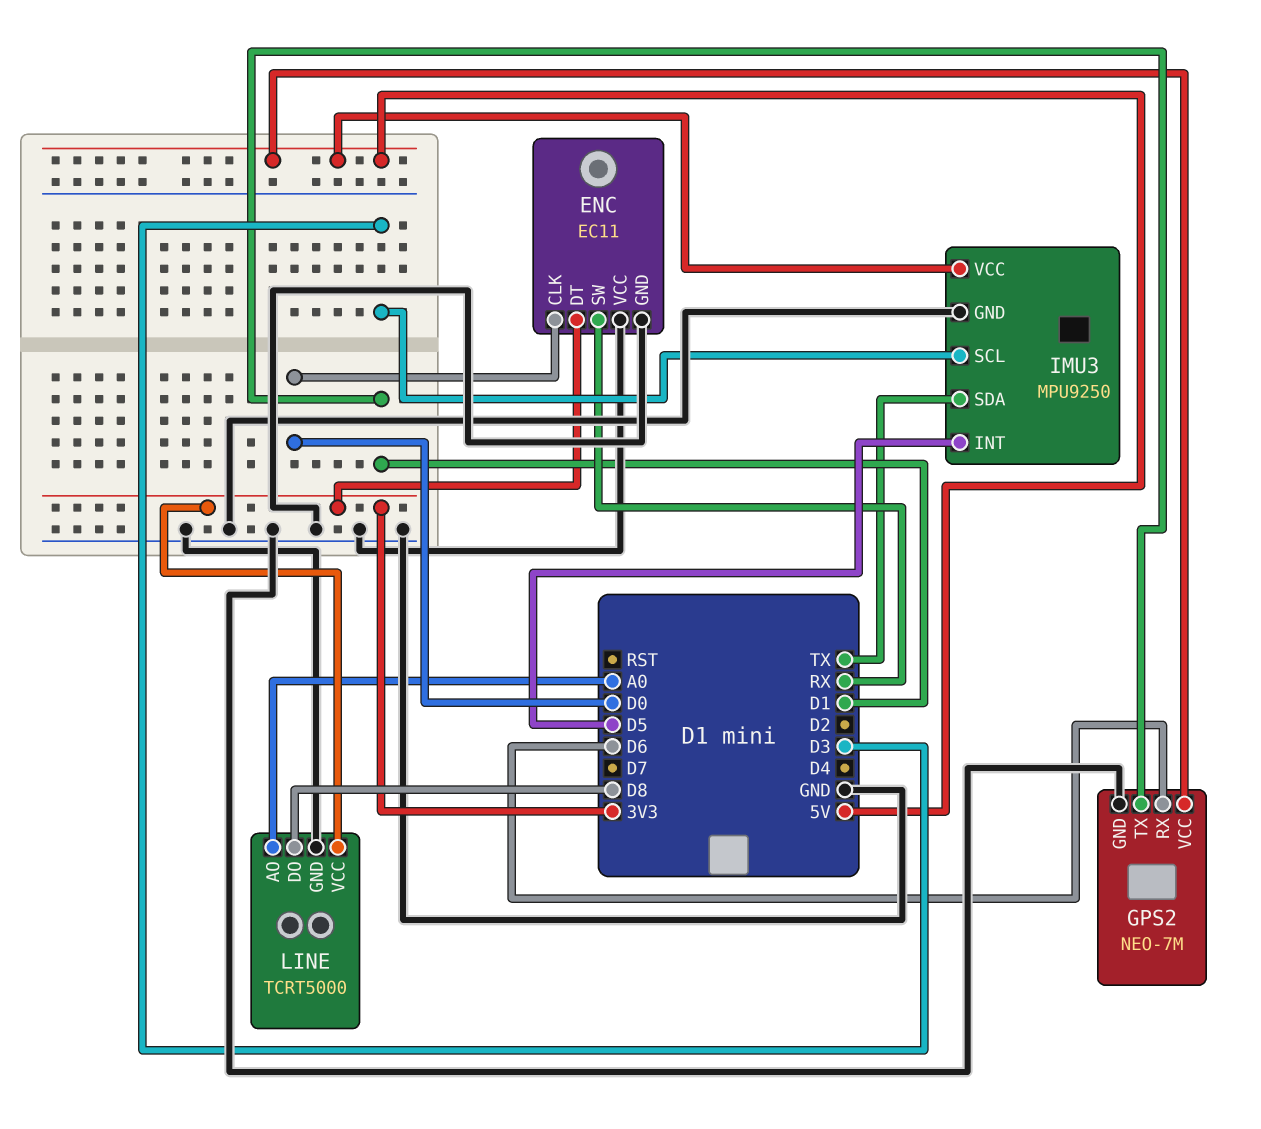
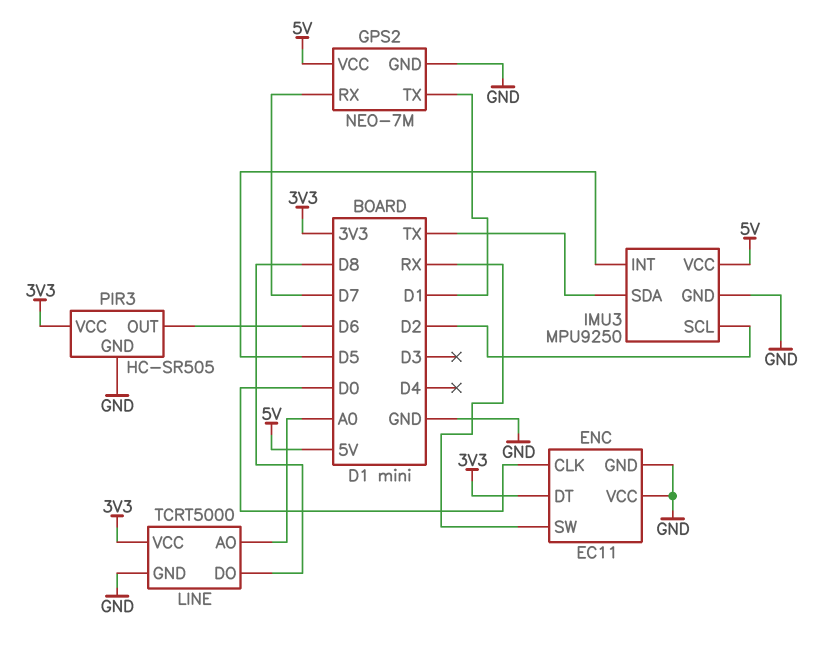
GPS2 pin RX: D6 -> D7
IMU3 pin SCL: D3 -> D2
PIR3: none -> HC-SR505
PIR3 pin GND: none -> GND
PIR3 pin OUT: none -> D6
PIR3 pin VCC: none -> 3V3

